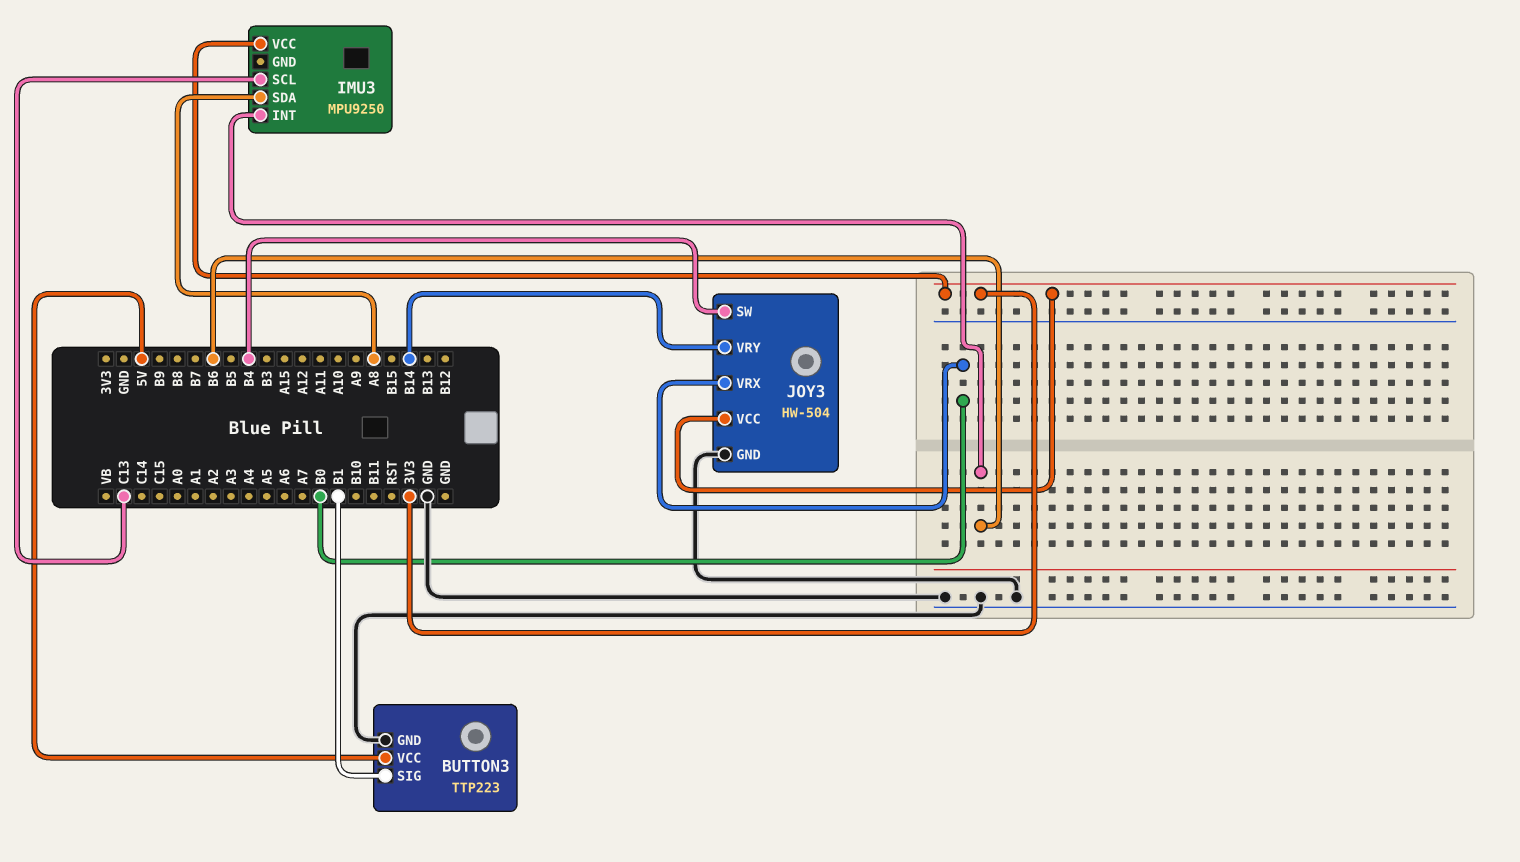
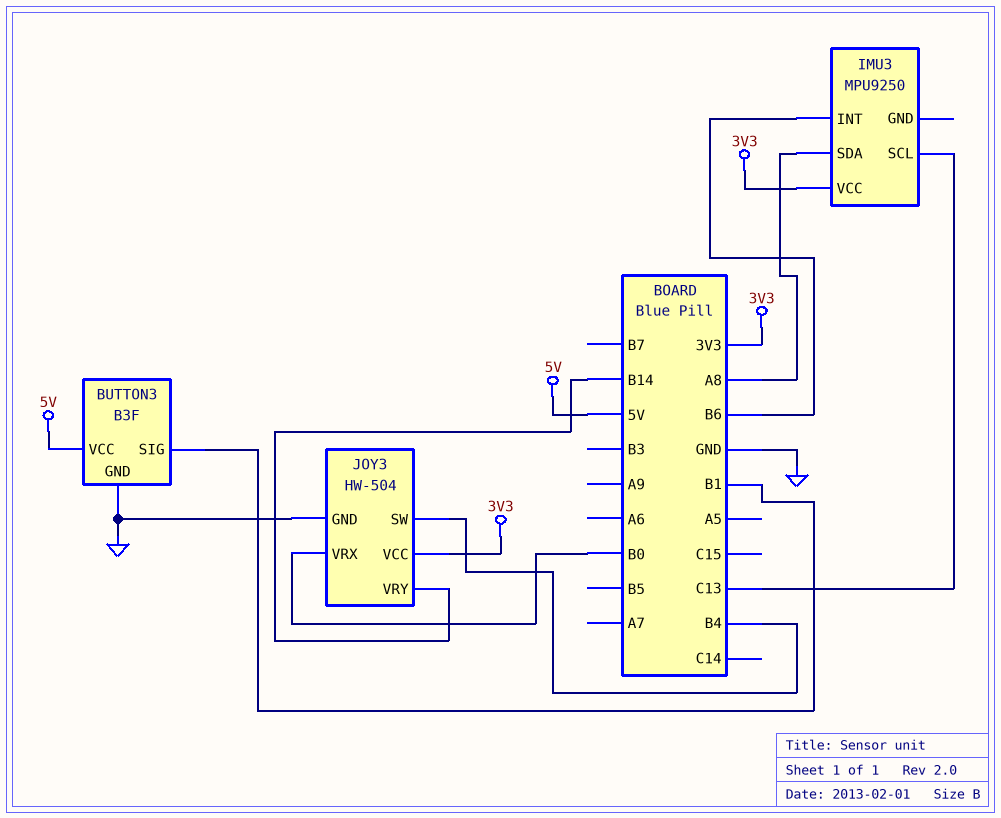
BUTTON3: TTP223 -> B3F

